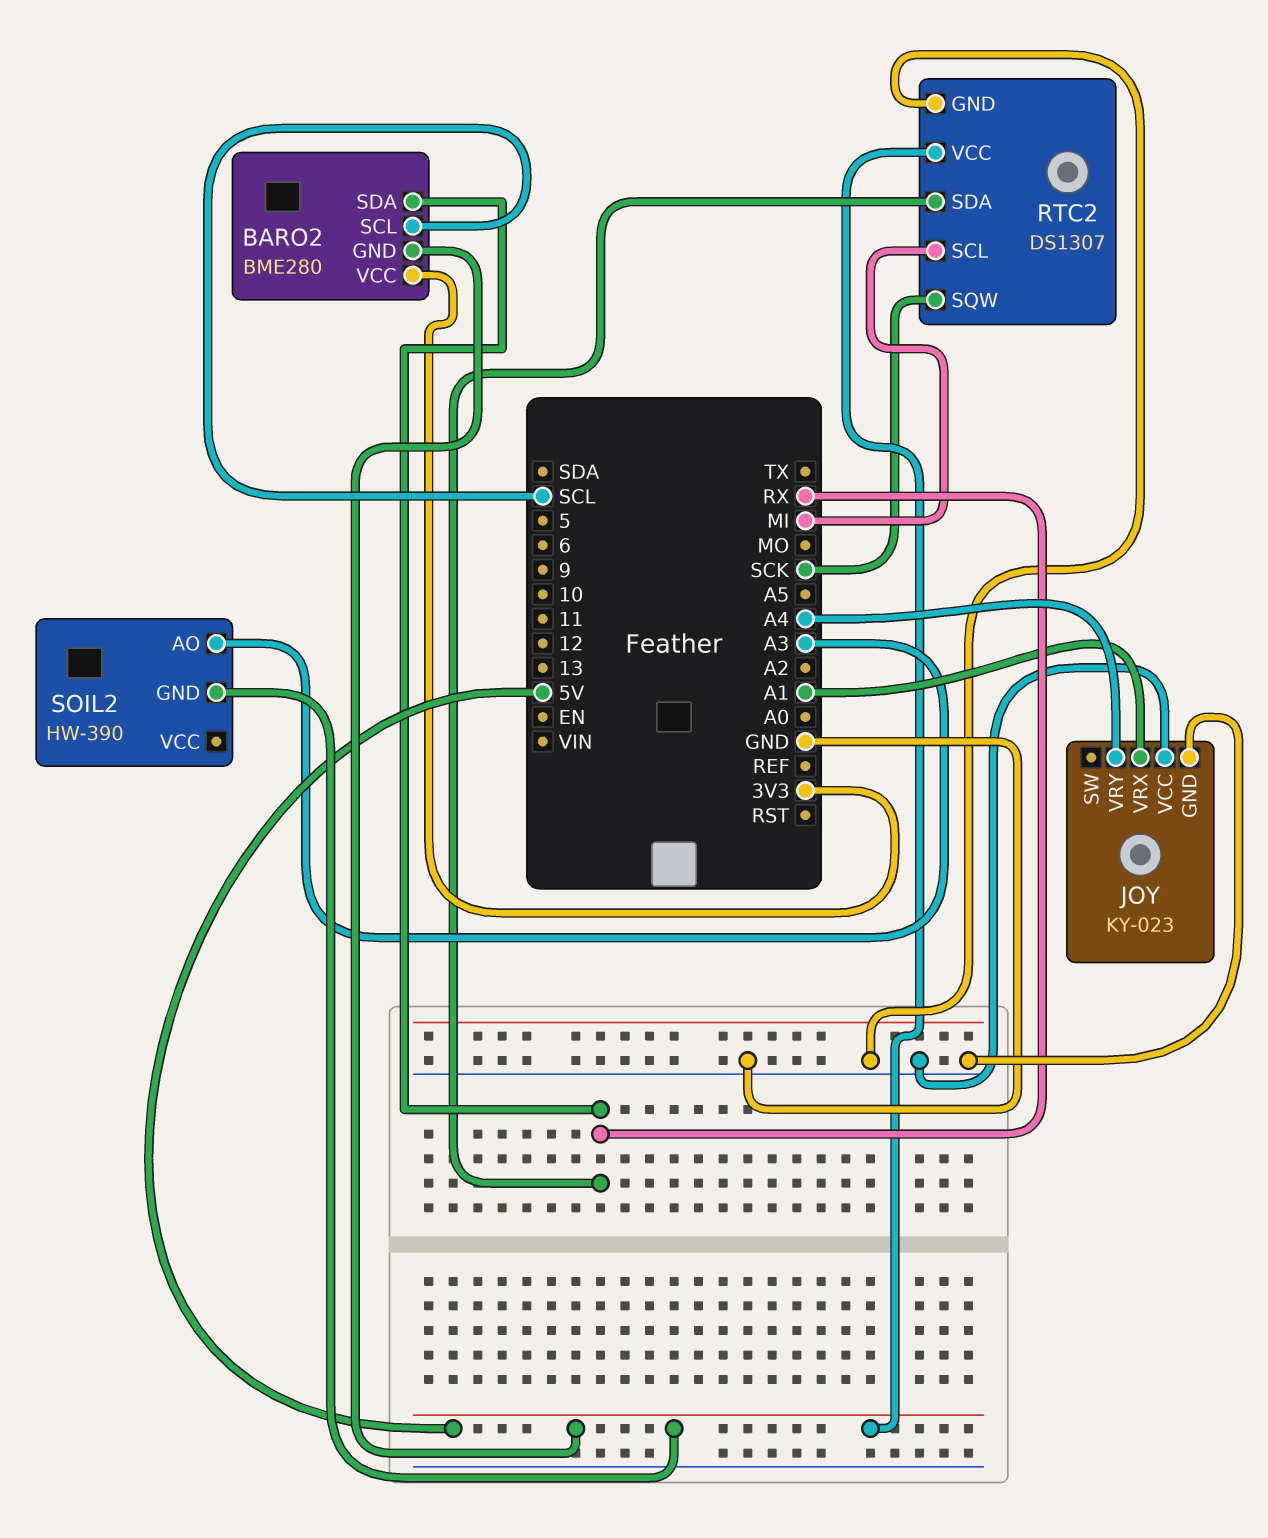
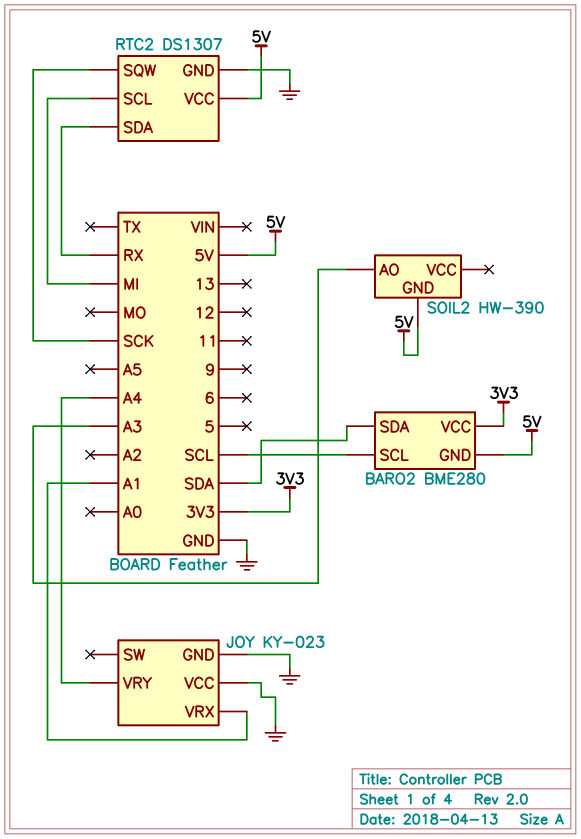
BARO2 pin SDA: RX -> SDA

